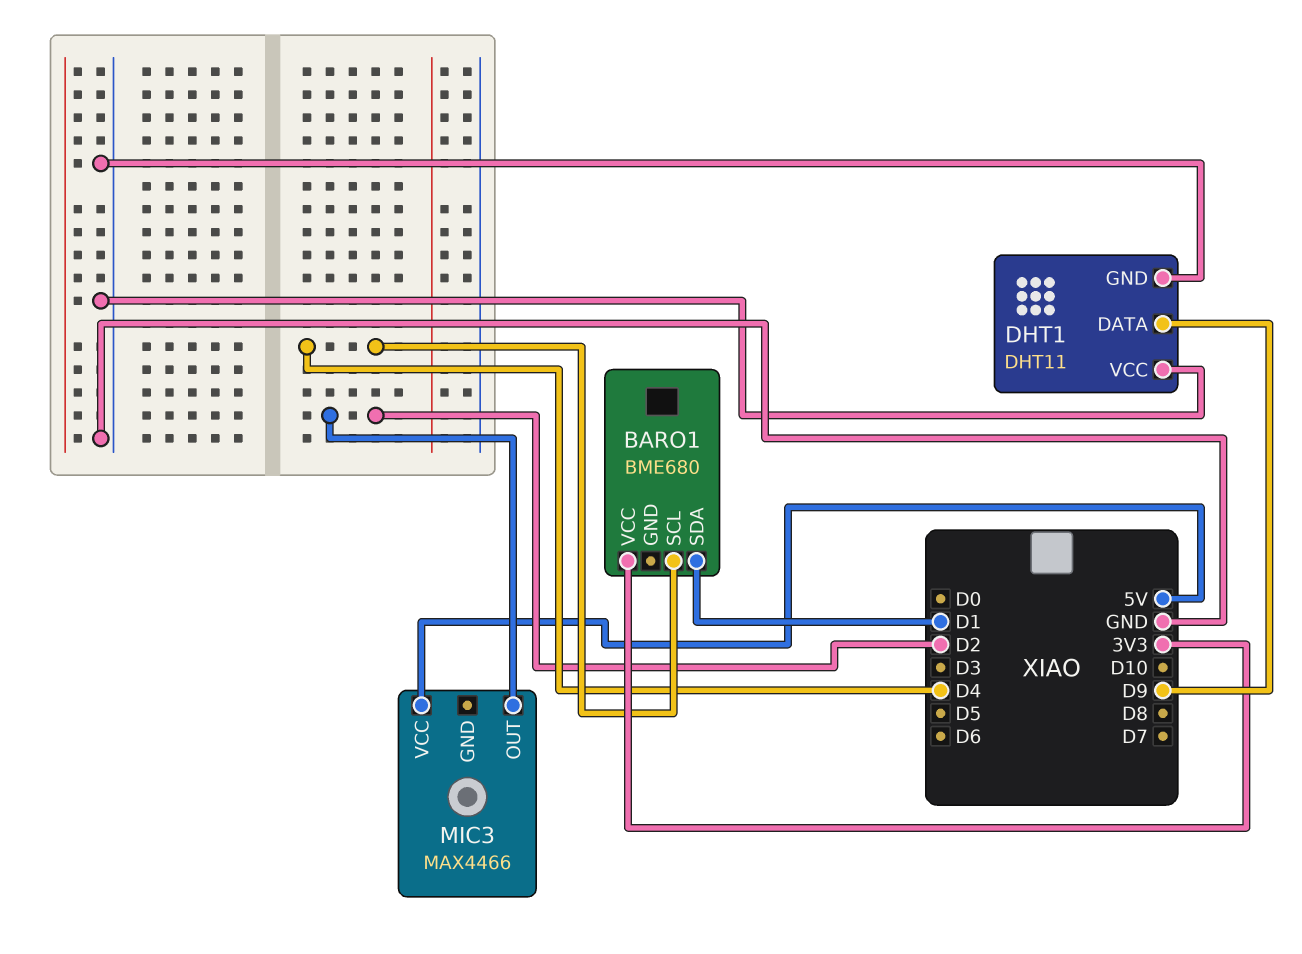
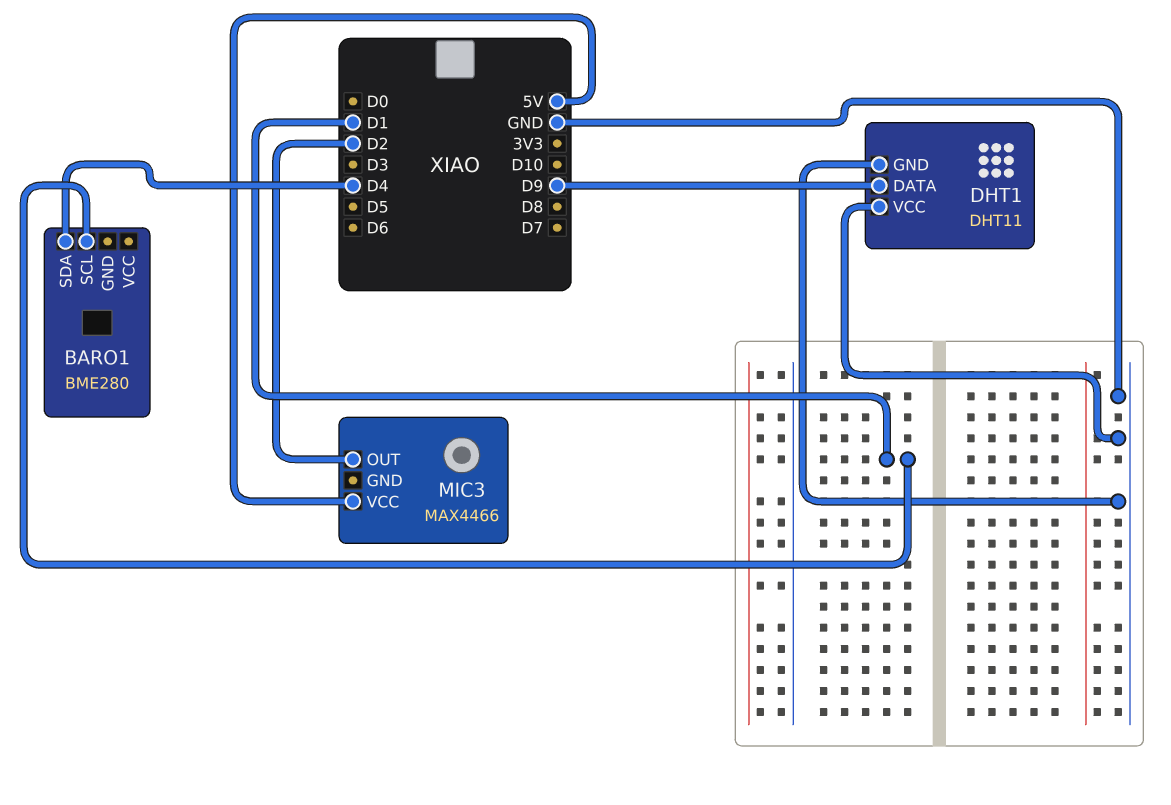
BARO1: BME680 -> BME280
BARO1 pin SCL: D4 -> D1
BARO1 pin SDA: D1 -> D4
BARO1 pin VCC: 3V3 -> none

